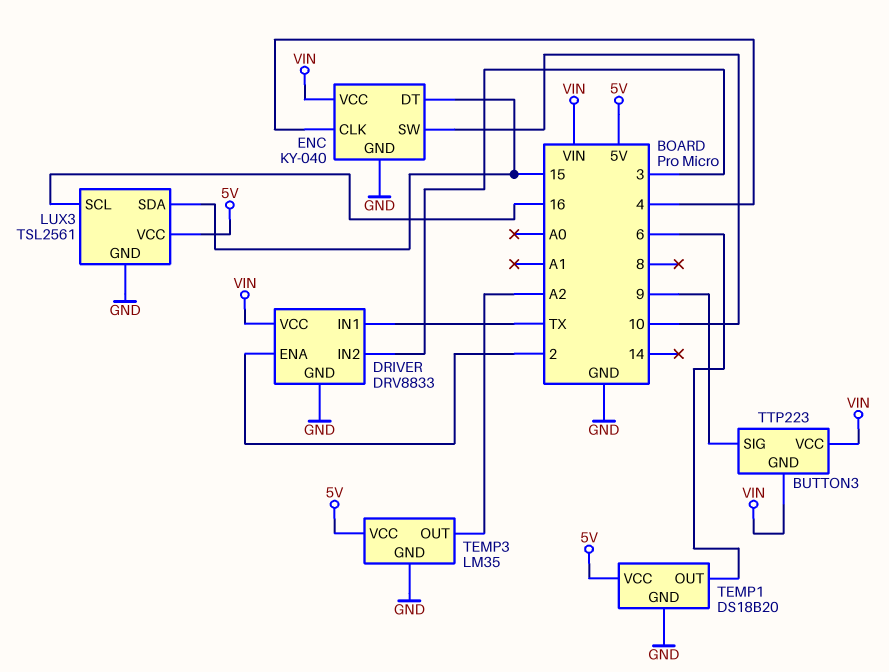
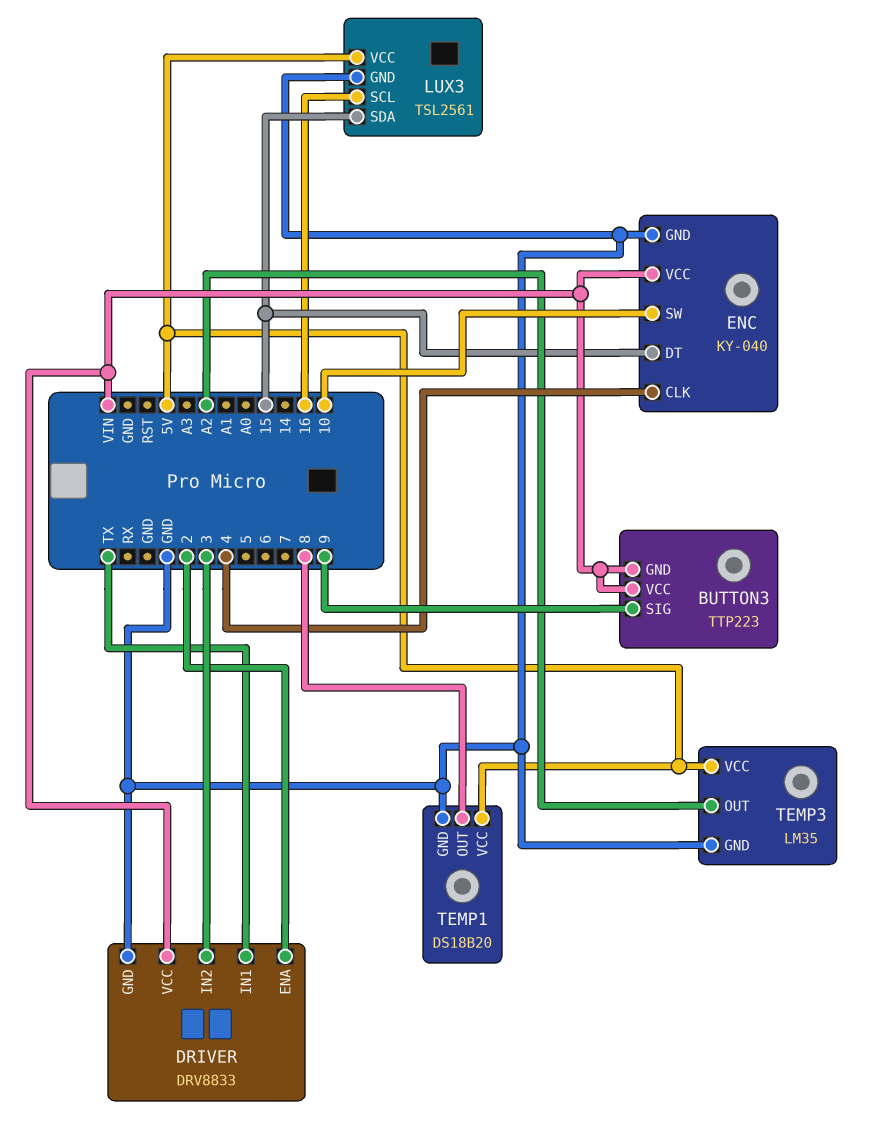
TEMP1 pin OUT: 6 -> 8

